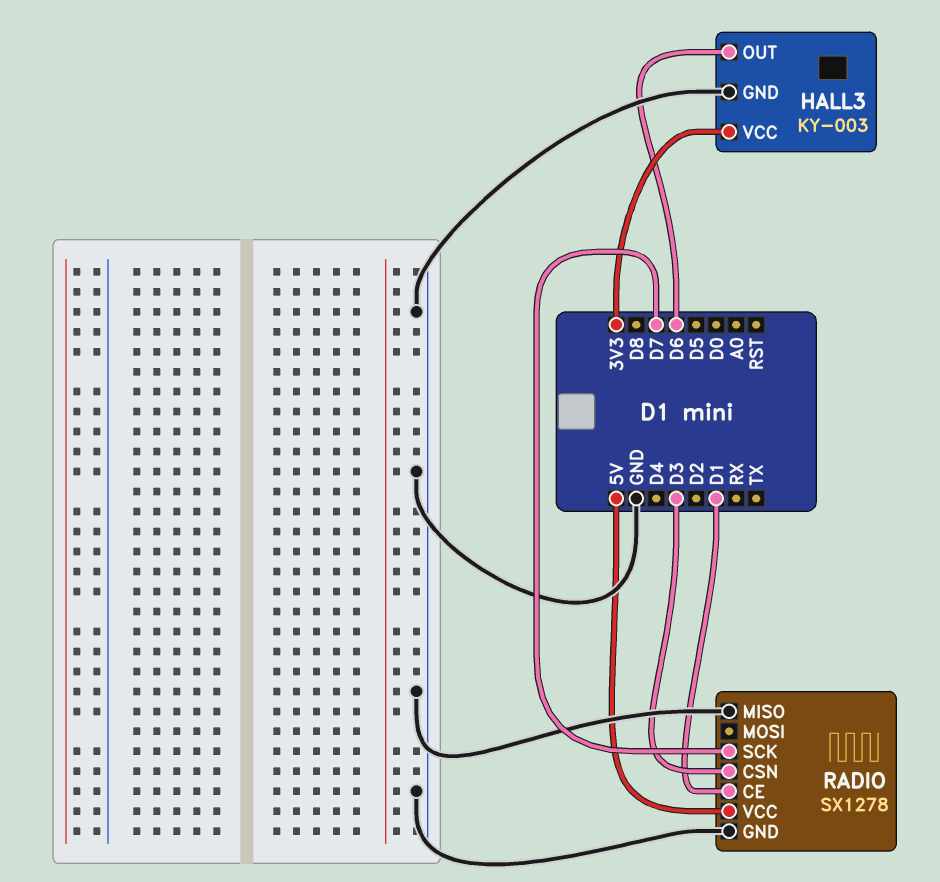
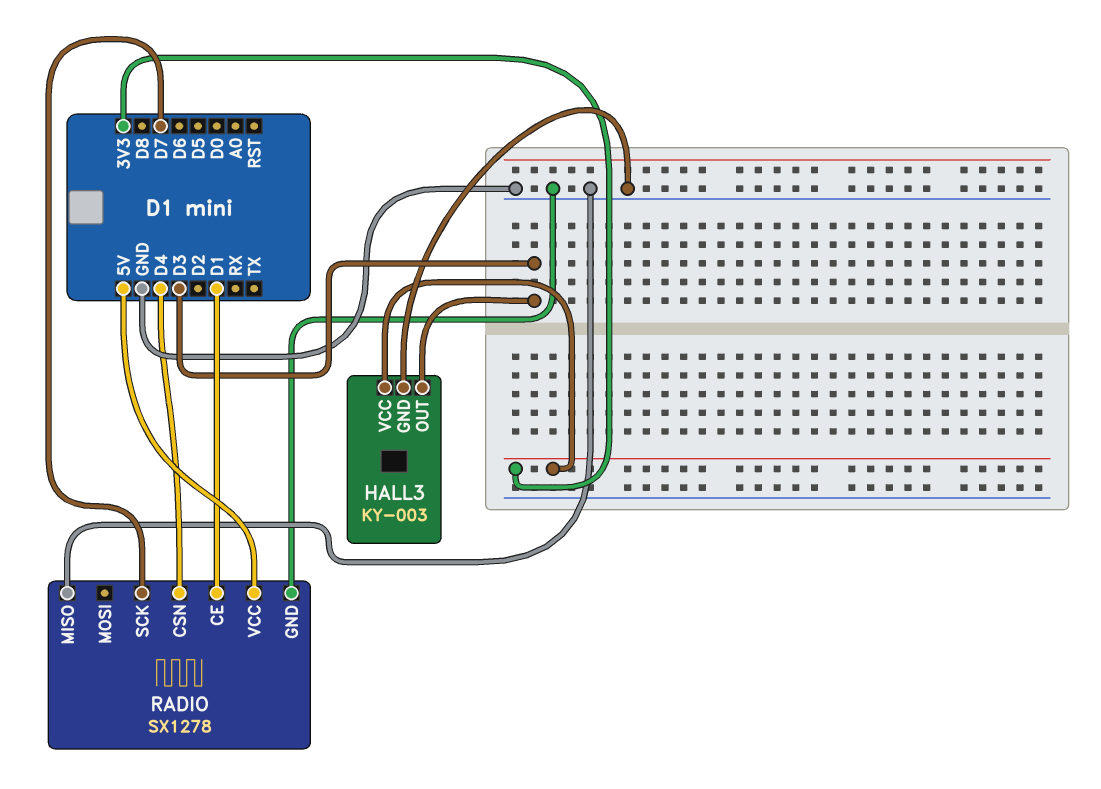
HALL3 pin OUT: D6 -> D3
RADIO pin CSN: D3 -> D4

